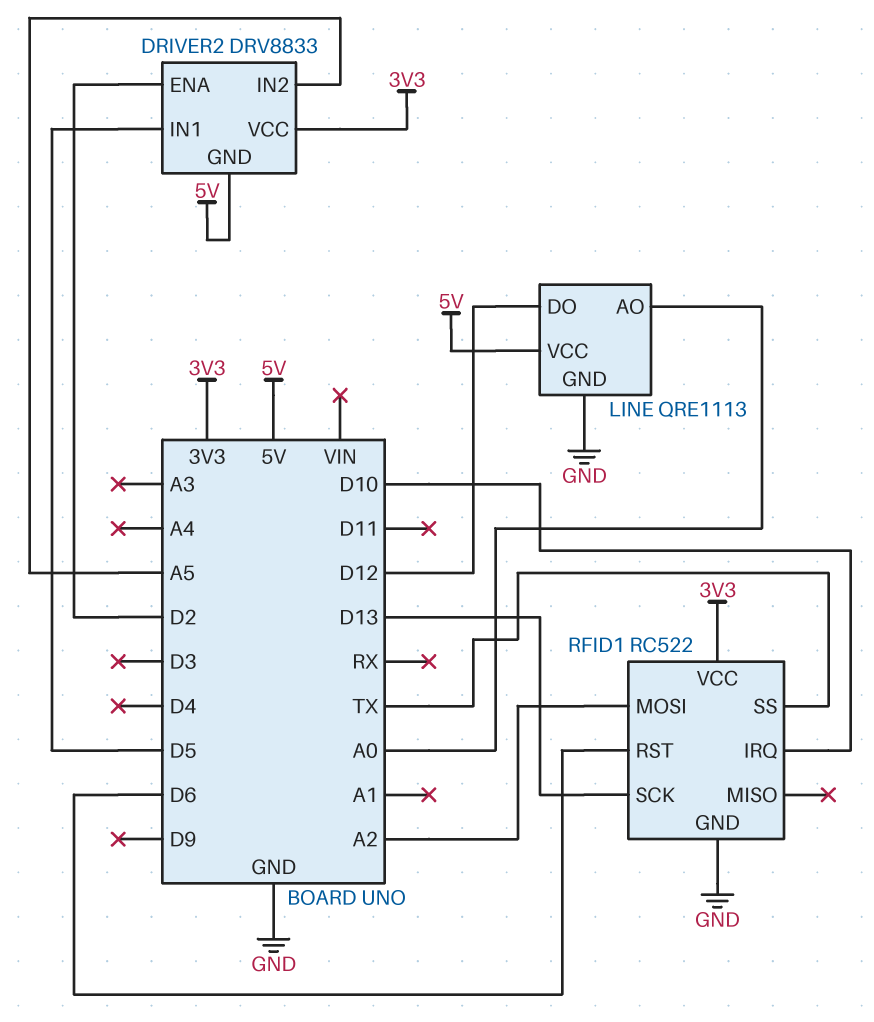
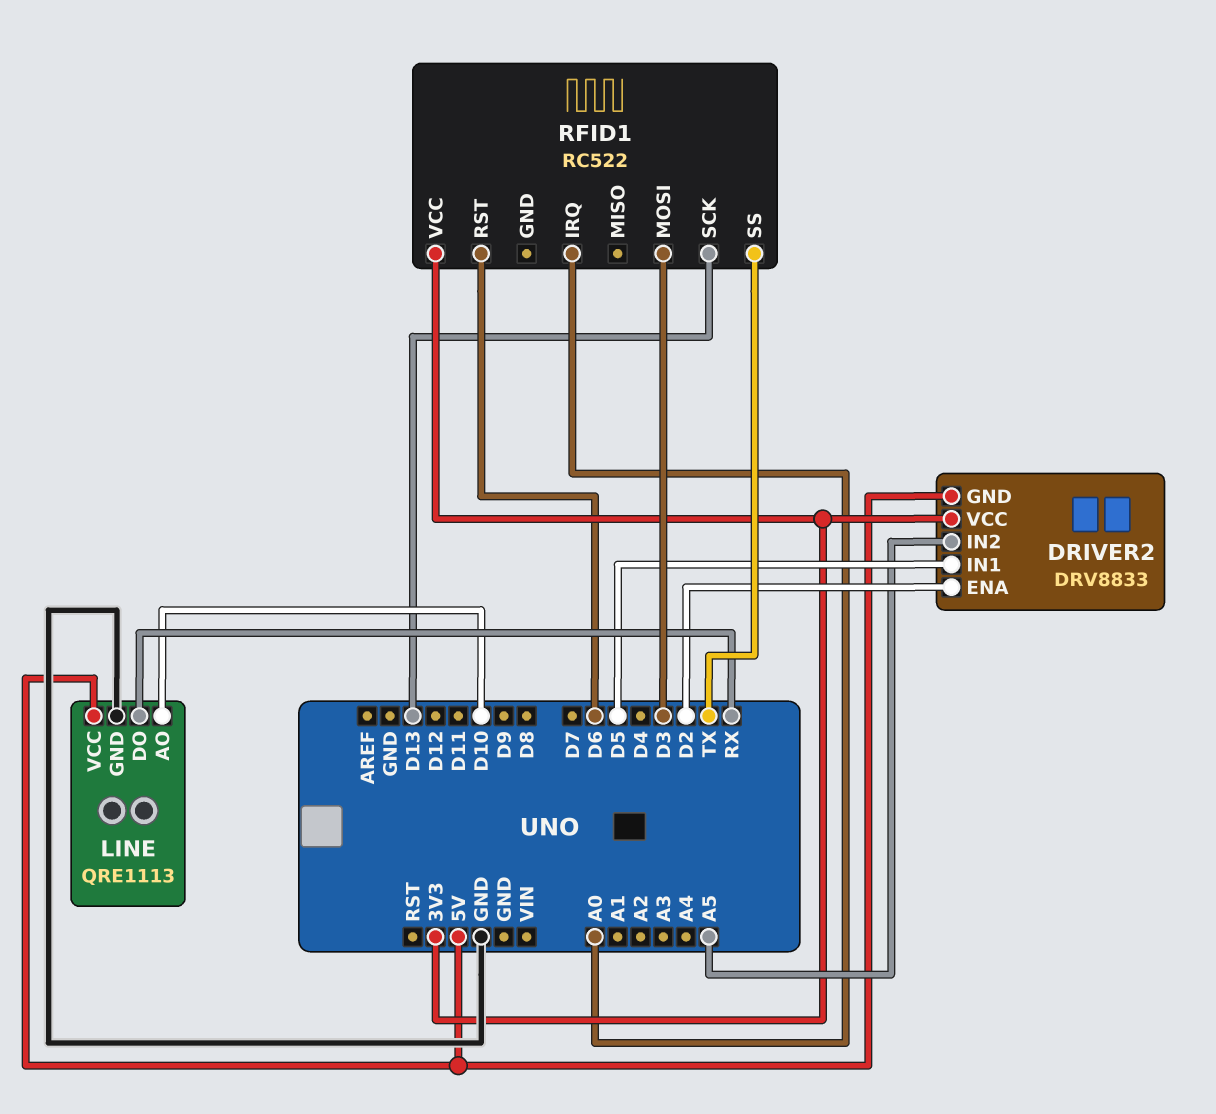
LINE pin AO: A0 -> D10
LINE pin DO: D12 -> RX
RFID1 pin GND: GND -> none
RFID1 pin IRQ: D10 -> A0
RFID1 pin MOSI: A2 -> D3

